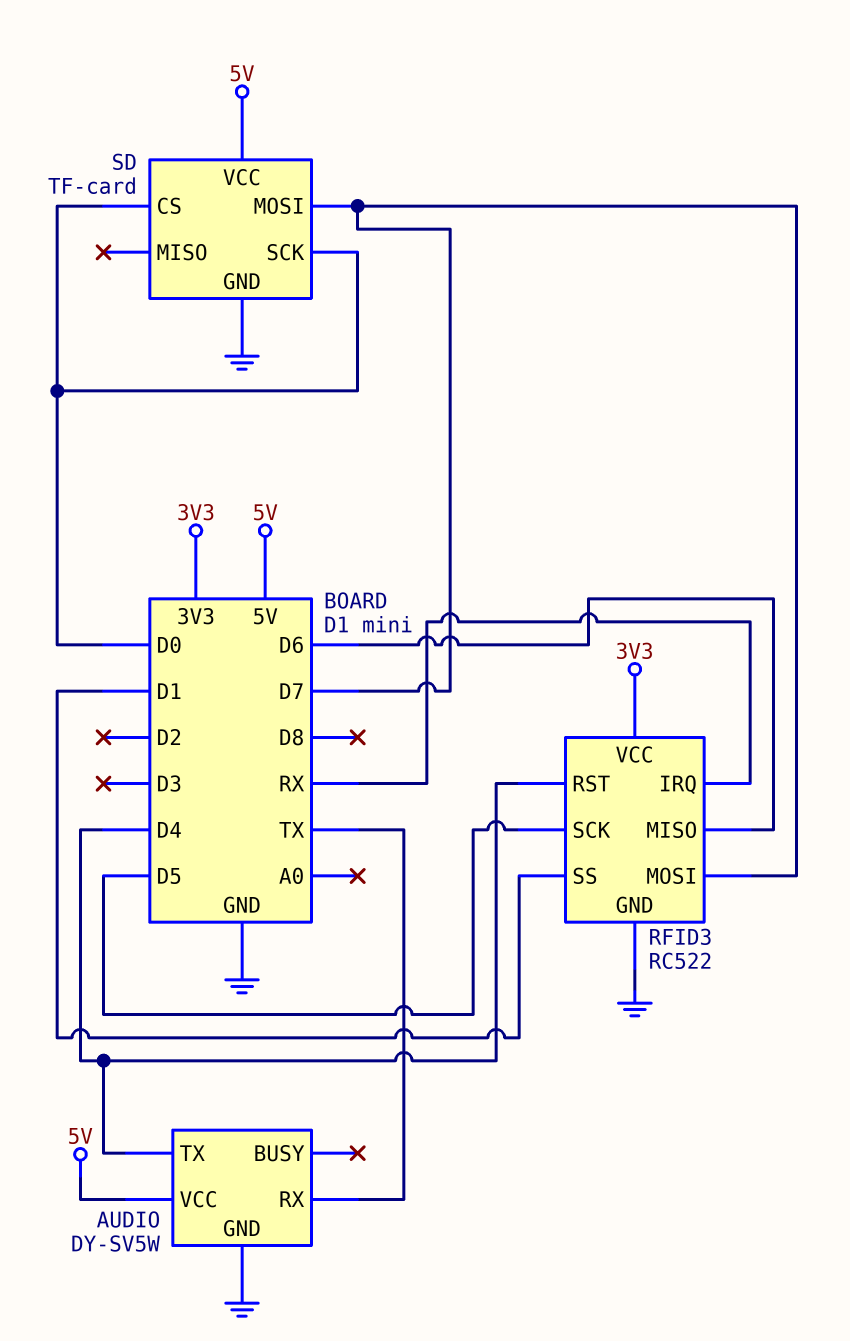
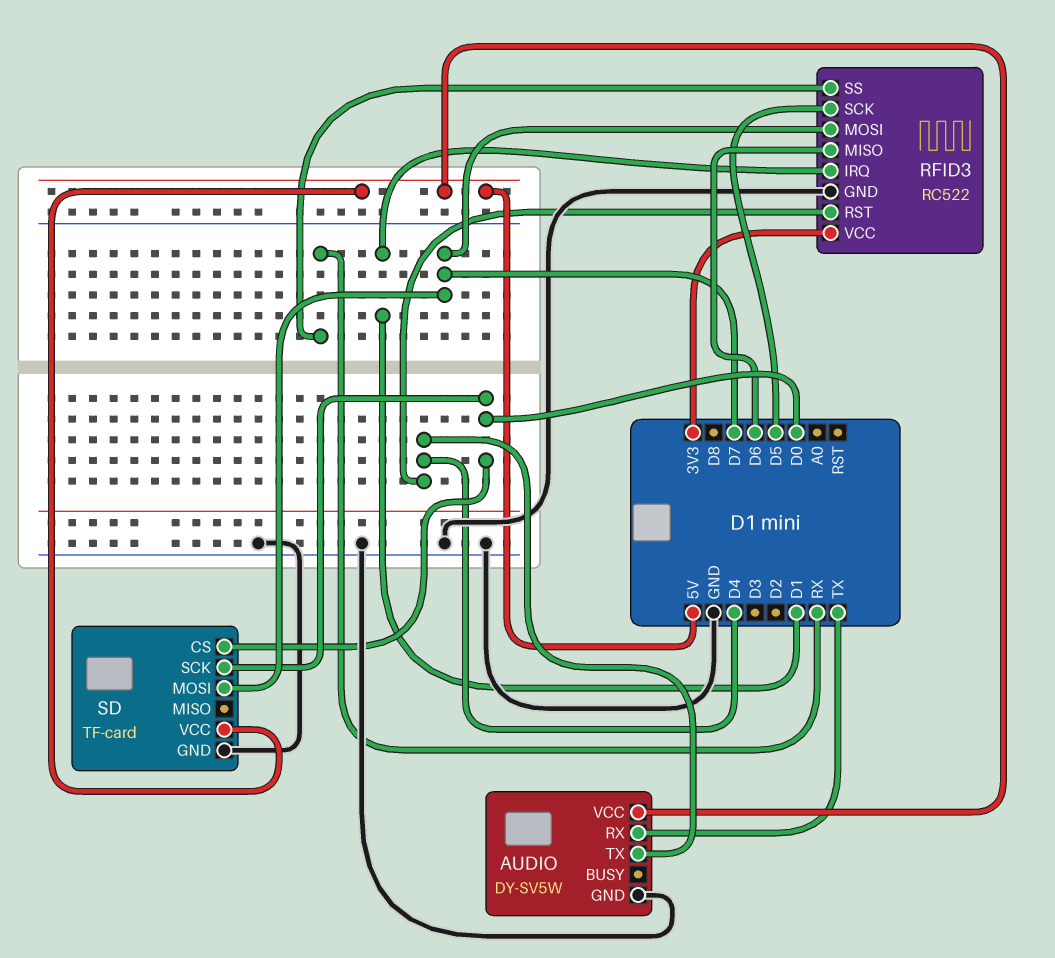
RFID3 pin IRQ: RX -> D1
RFID3 pin SS: D1 -> RX

